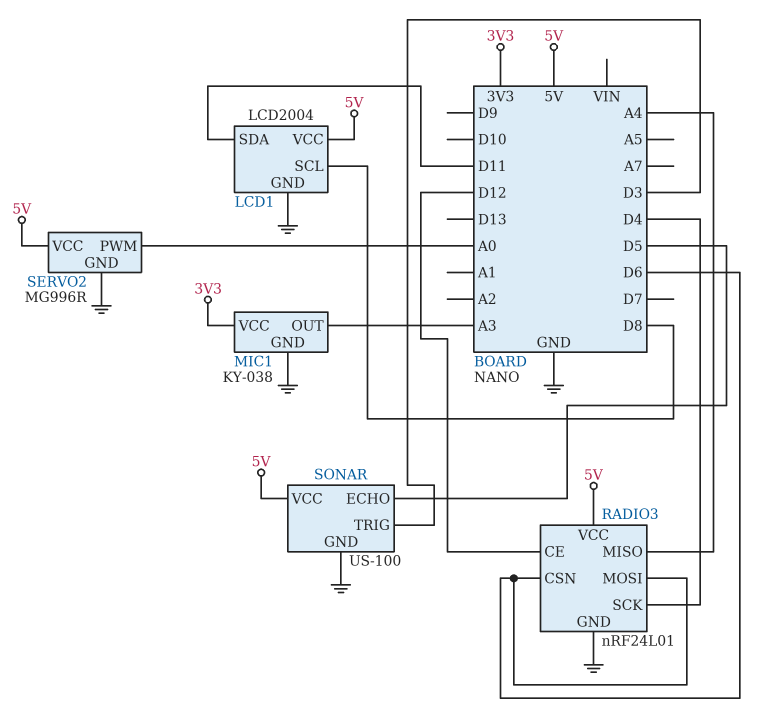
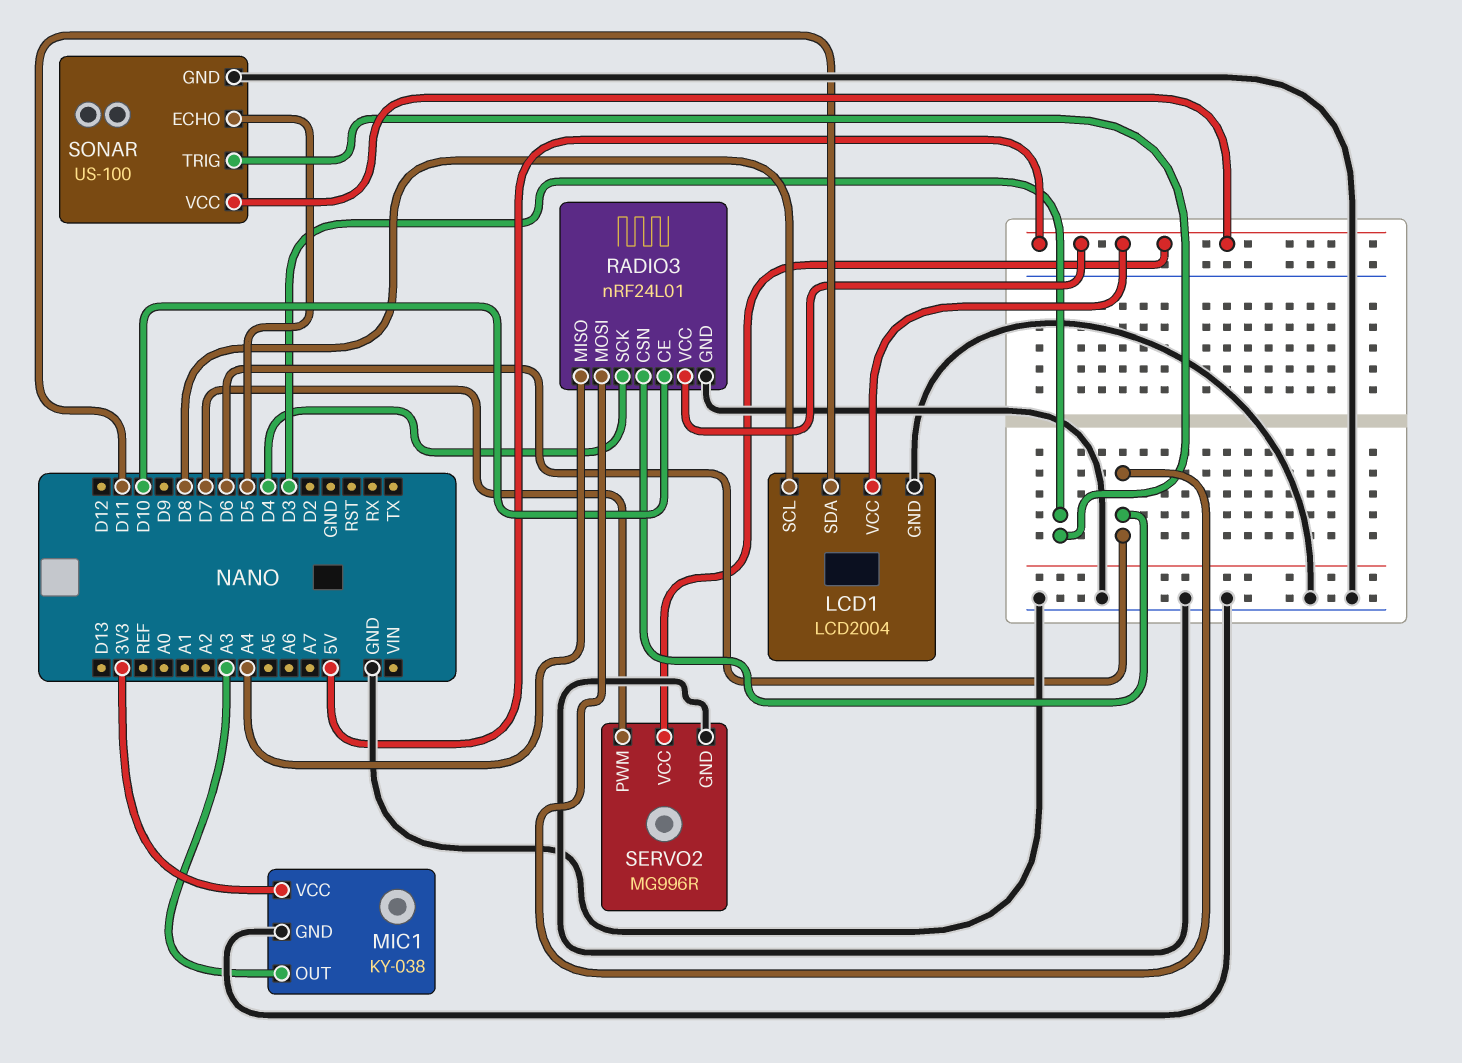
RADIO3 pin CE: D12 -> D10
SERVO2 pin PWM: A0 -> D7

